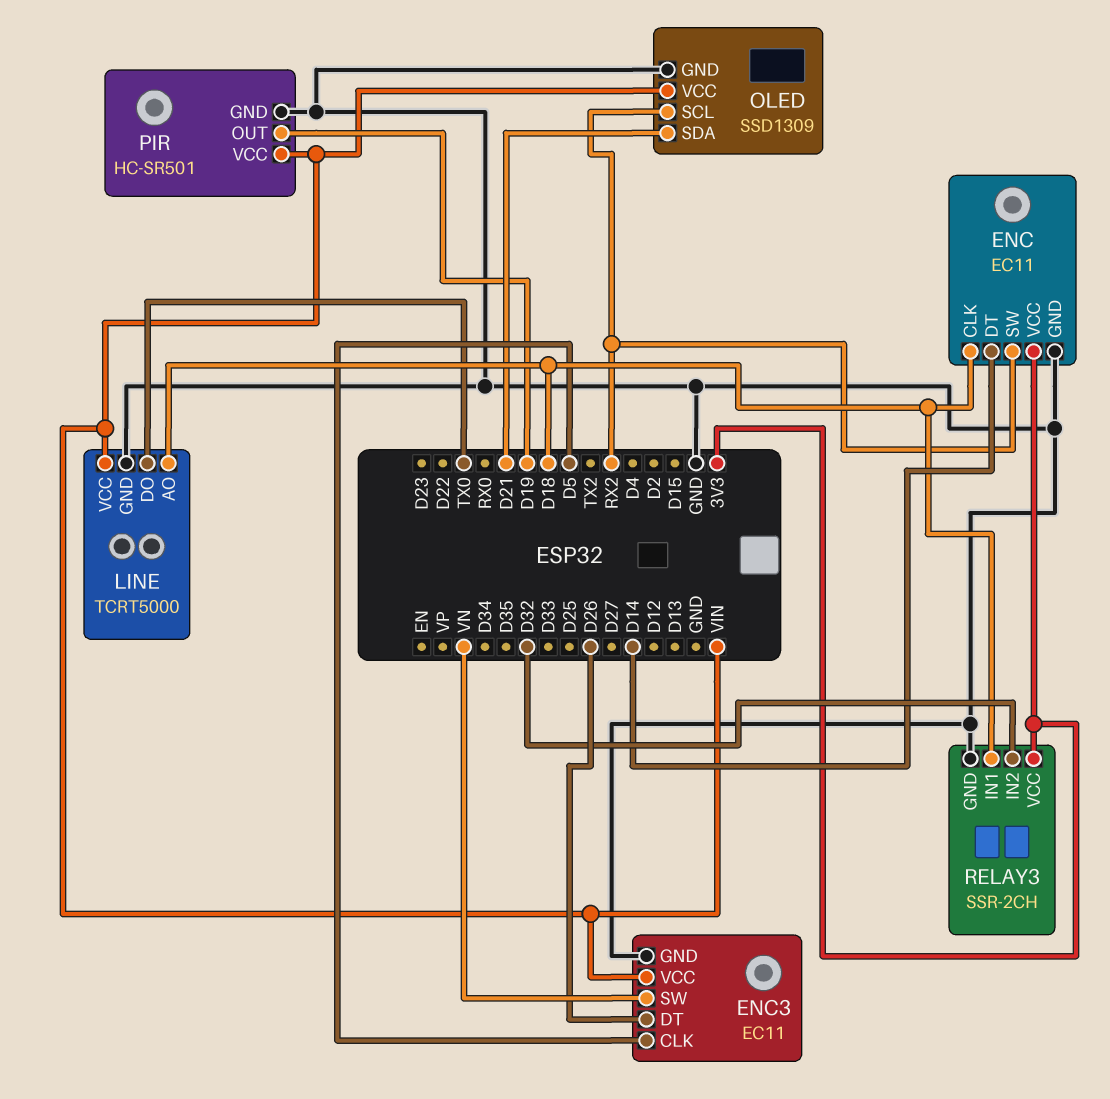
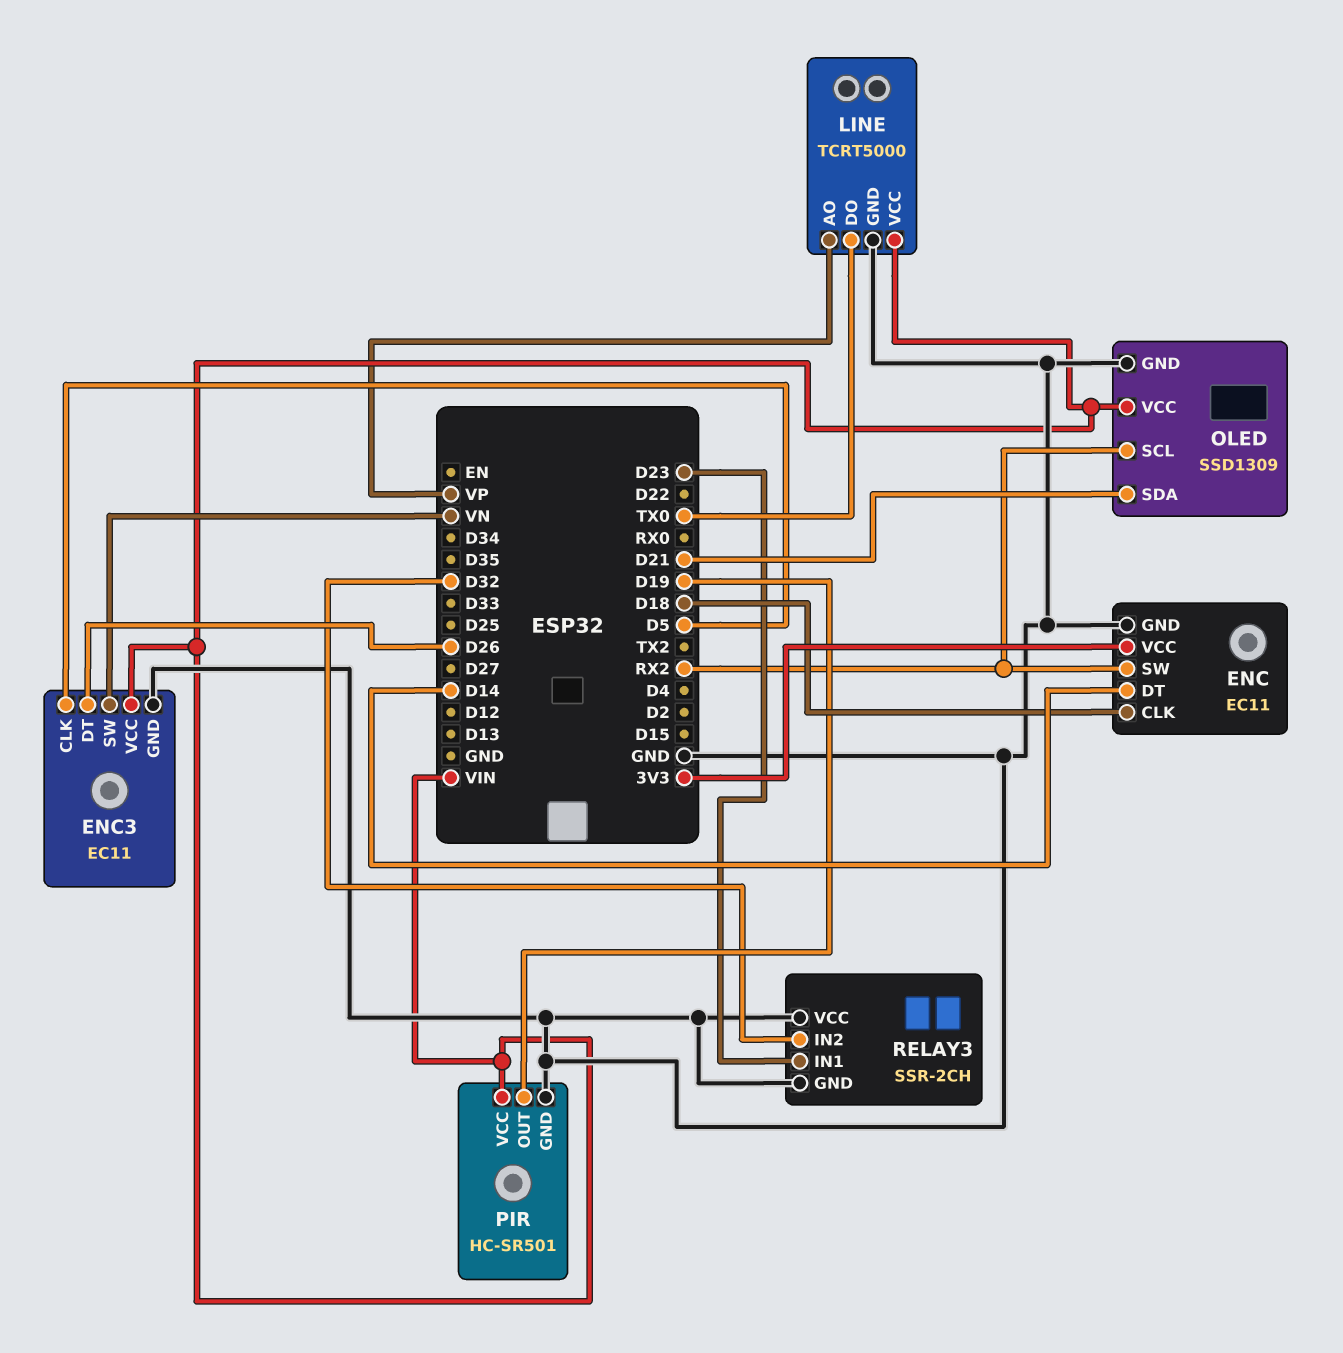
LINE pin AO: D18 -> VP
RELAY3 pin IN1: D18 -> D23
RELAY3 pin VCC: 3V3 -> GND

